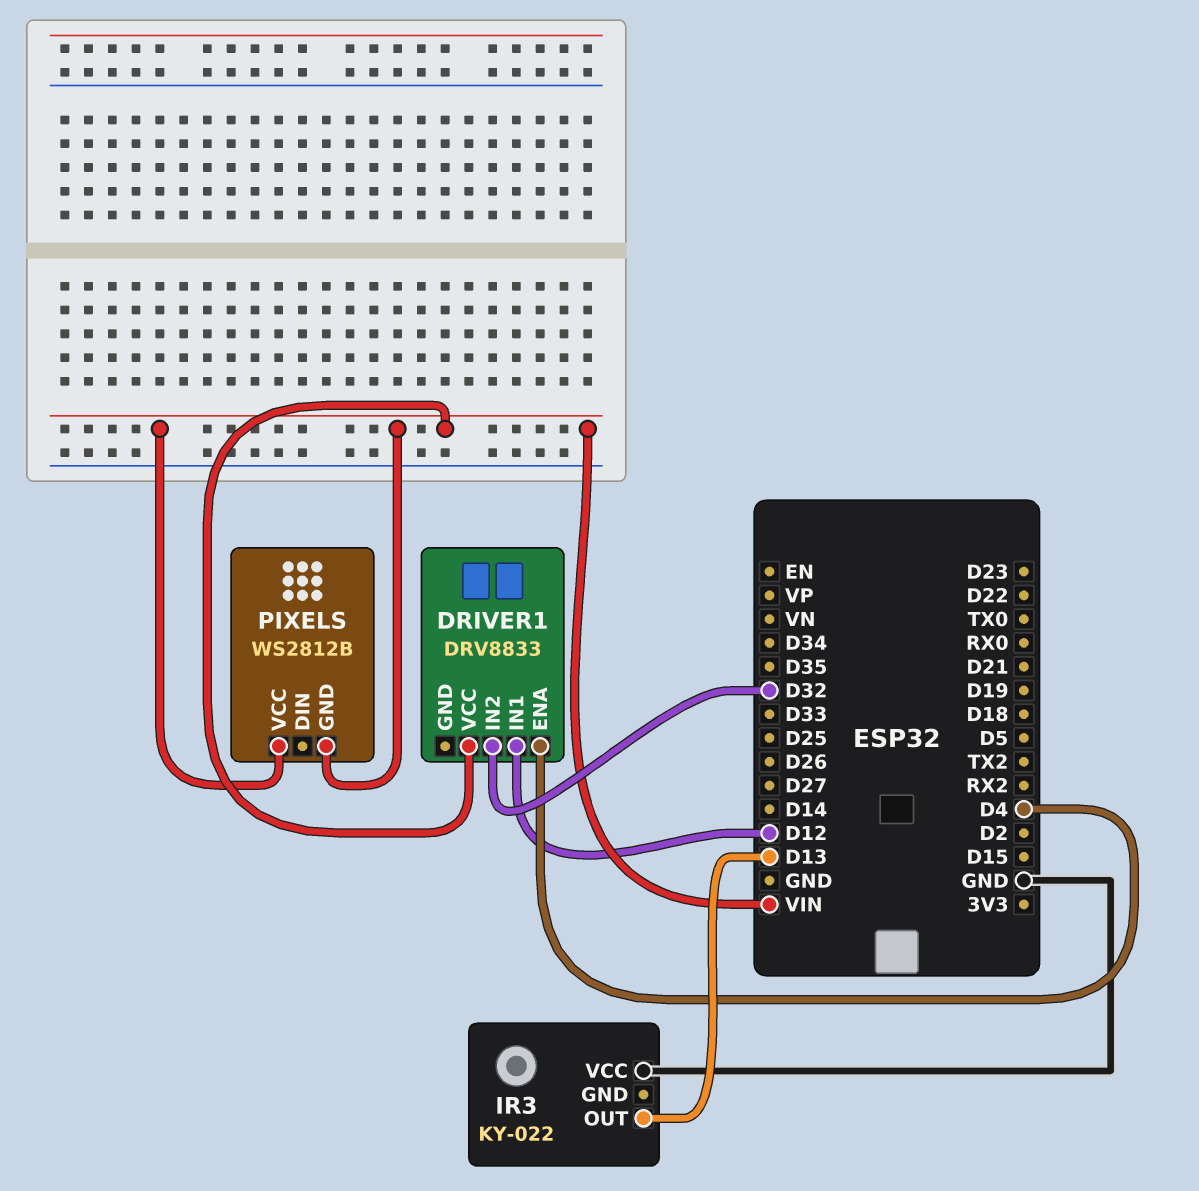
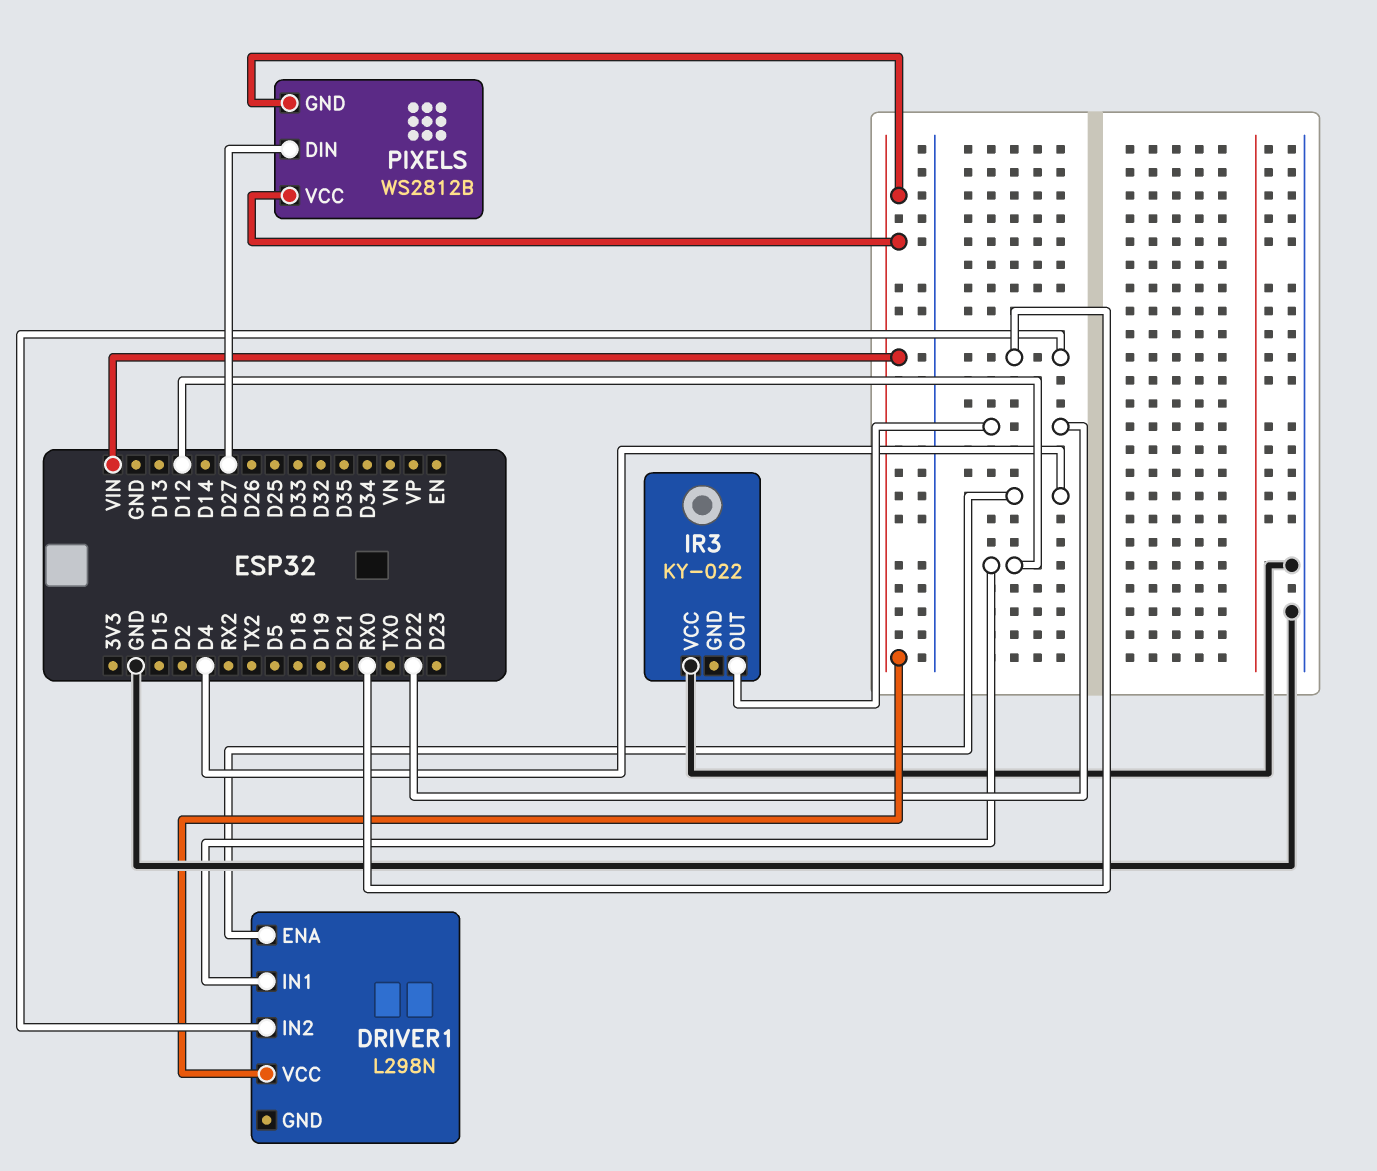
DRIVER1: DRV8833 -> L298N
DRIVER1 pin IN2: D32 -> RX0
IR3 pin OUT: D13 -> D22
PIXELS pin DIN: none -> D27

